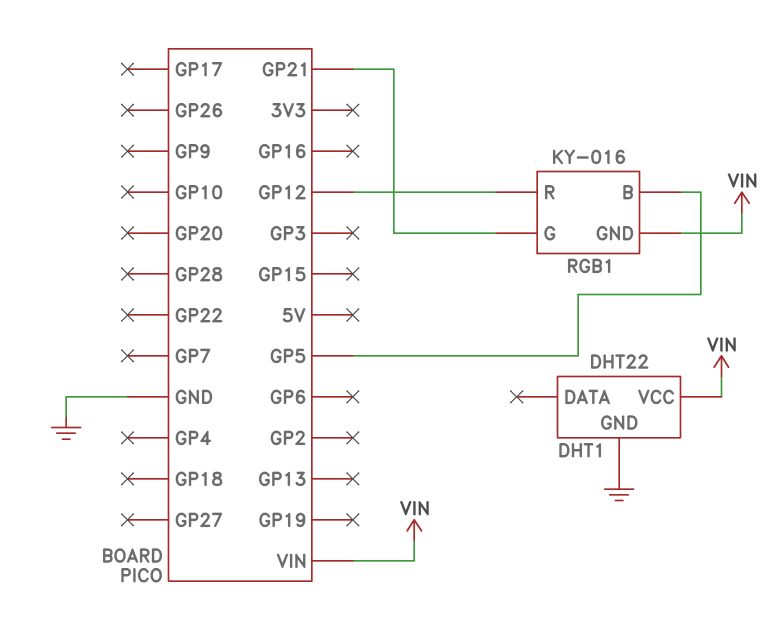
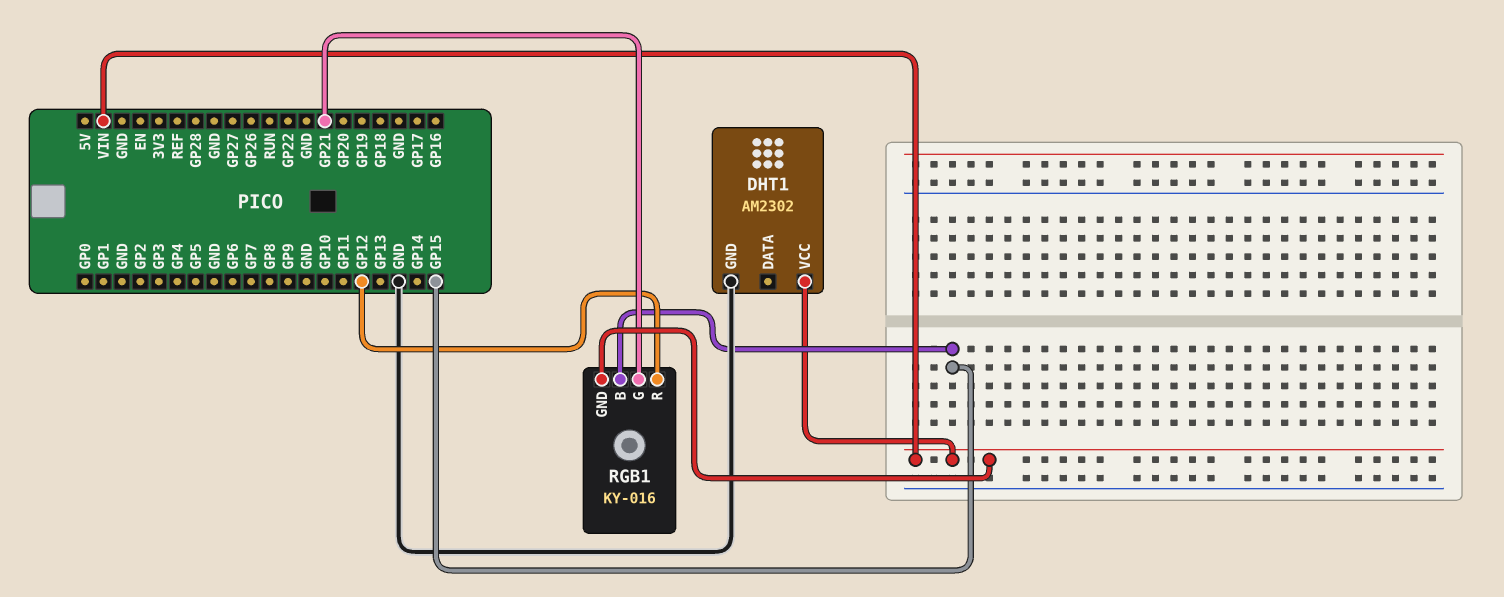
DHT1: DHT22 -> AM2302
RGB1 pin B: GP5 -> GP15

